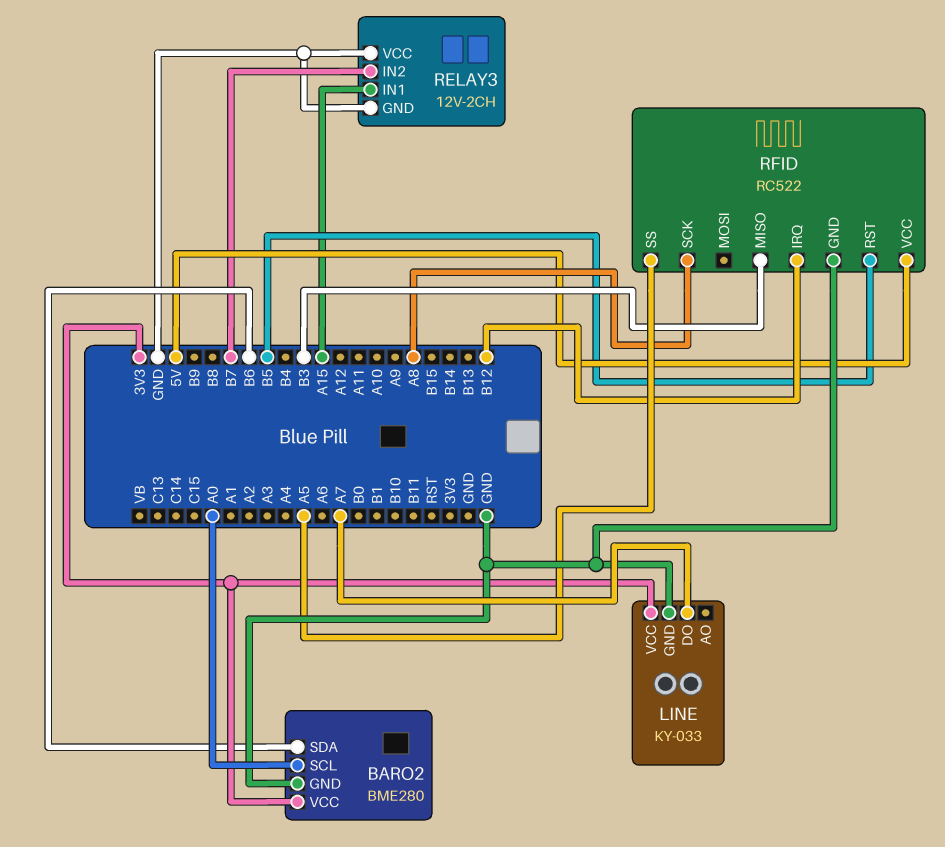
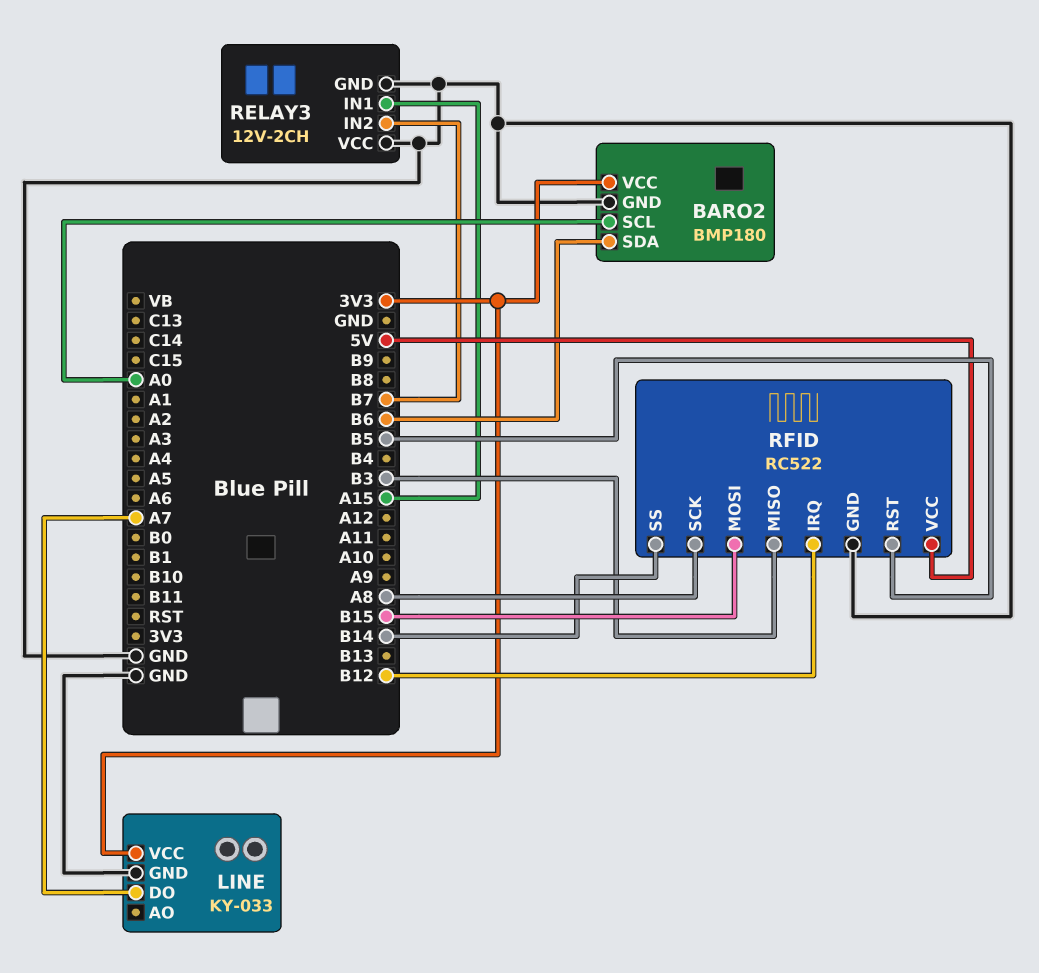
BARO2: BME280 -> BMP180
RFID pin MOSI: none -> B15
RFID pin SS: A5 -> B14

